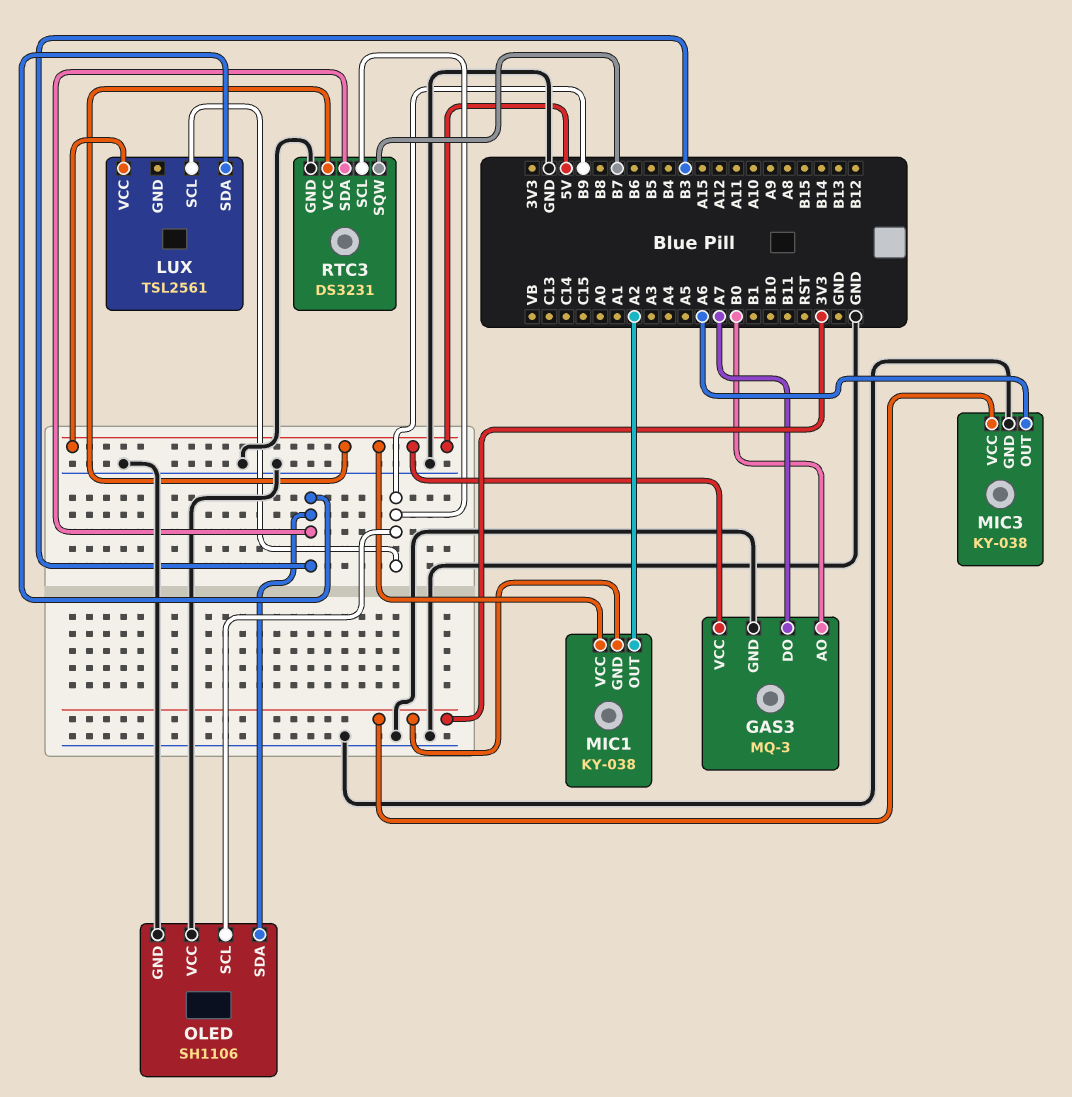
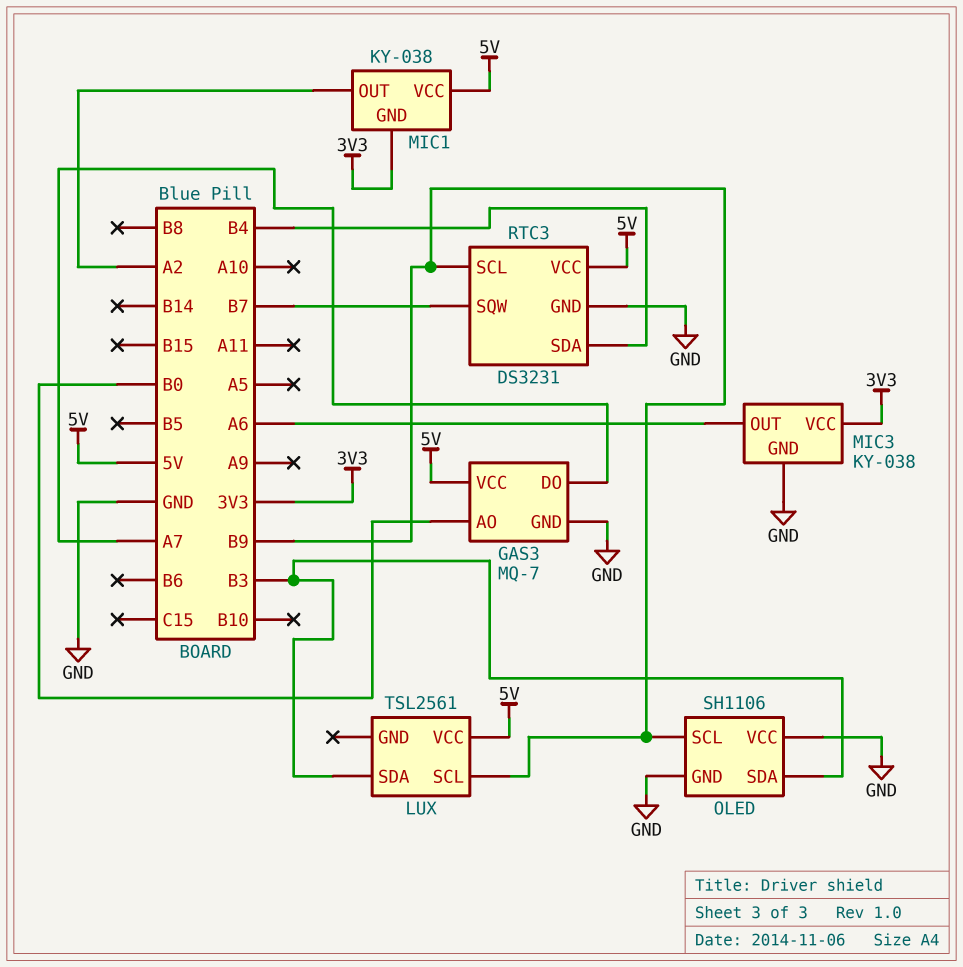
GAS3: MQ-3 -> MQ-7
RTC3 pin SDA: B3 -> B4

